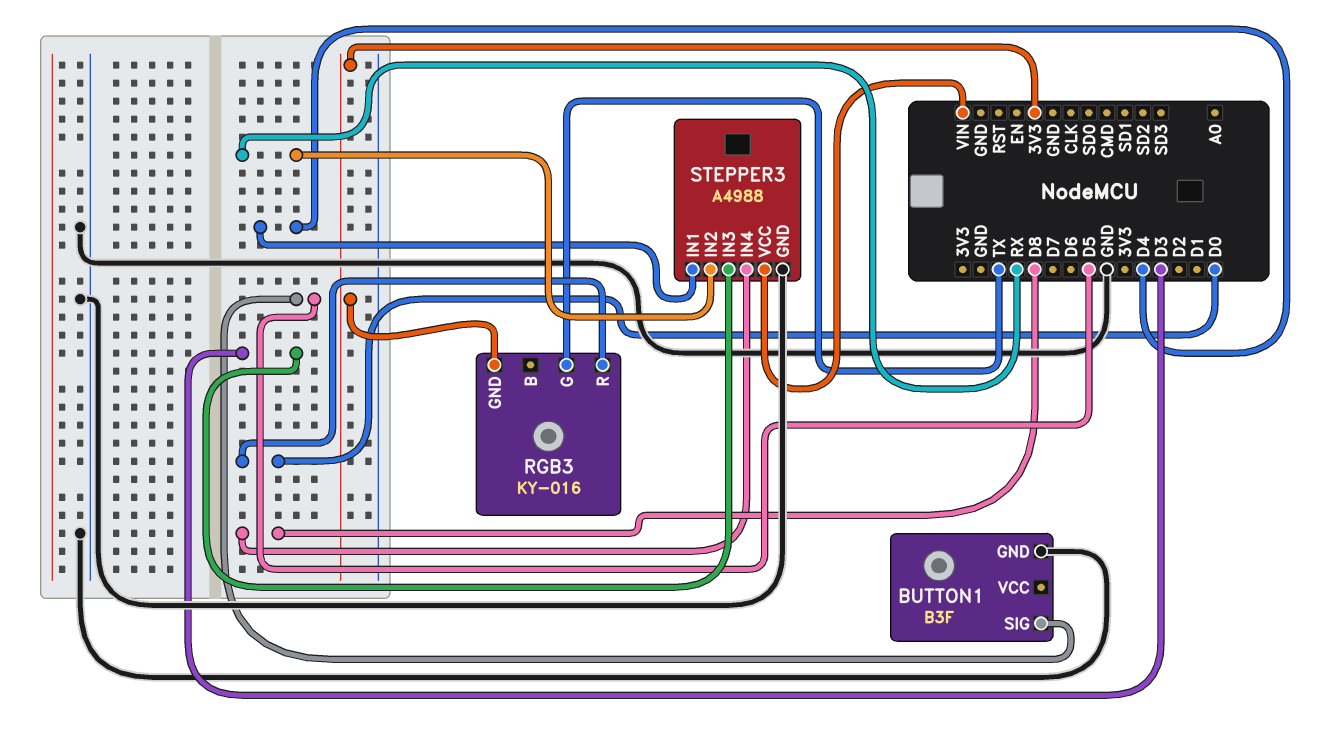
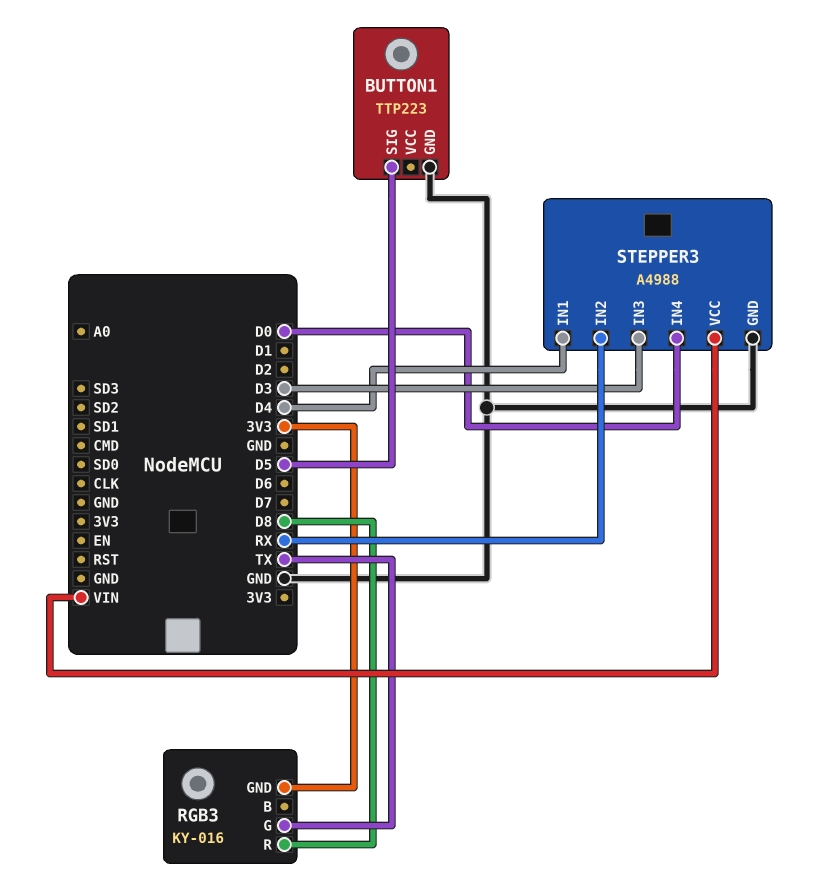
BUTTON1: B3F -> TTP223
RGB3 pin R: D0 -> D8
STEPPER3 pin IN4: D8 -> D0

